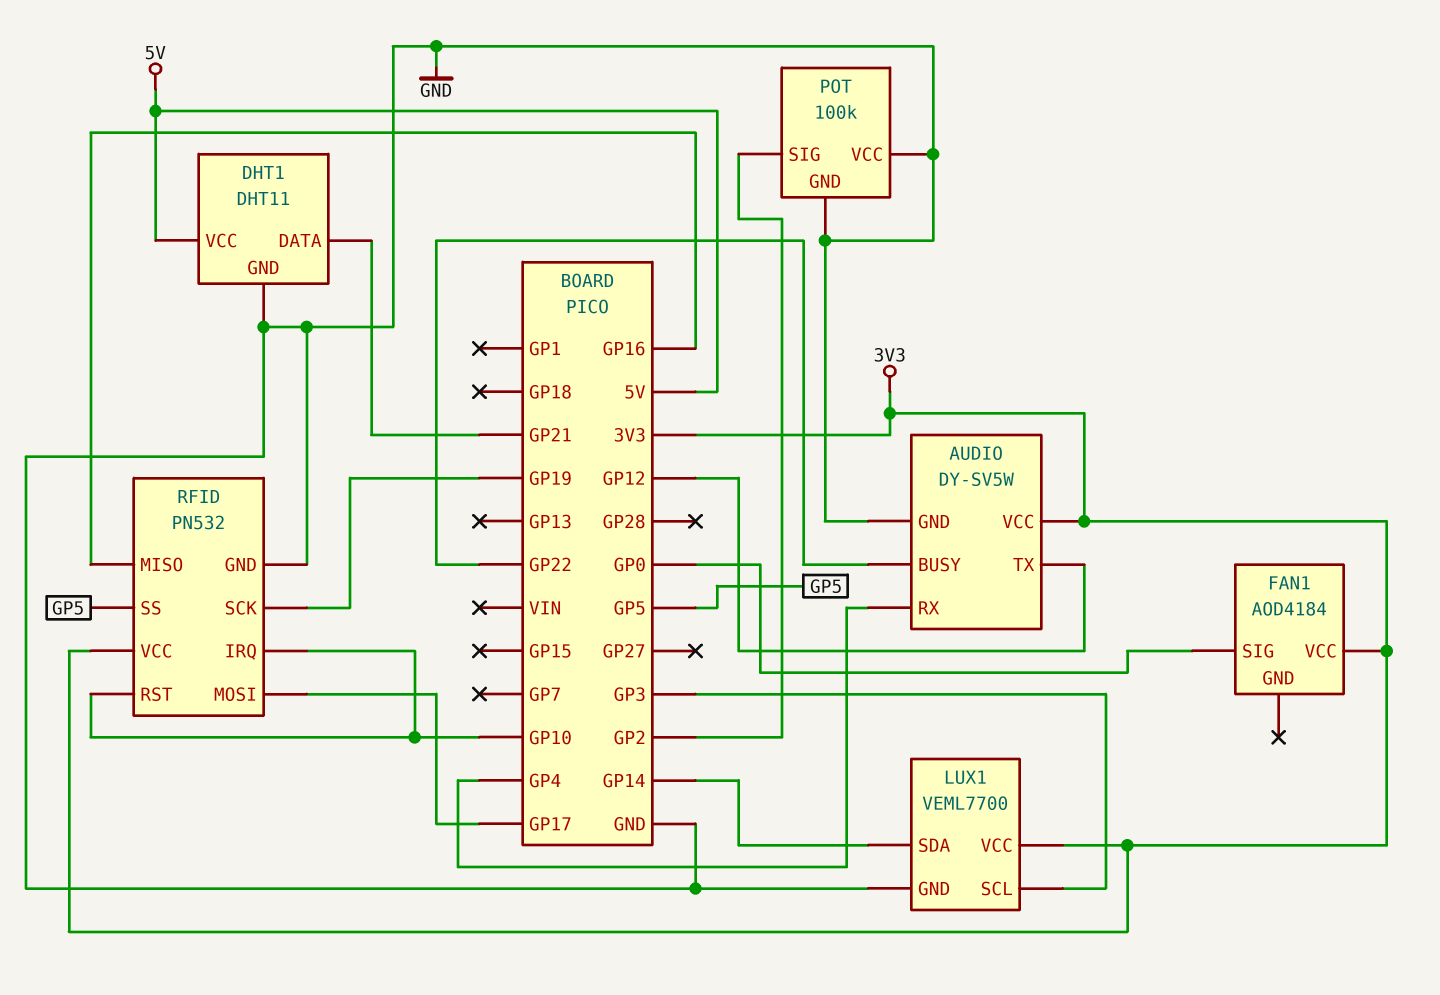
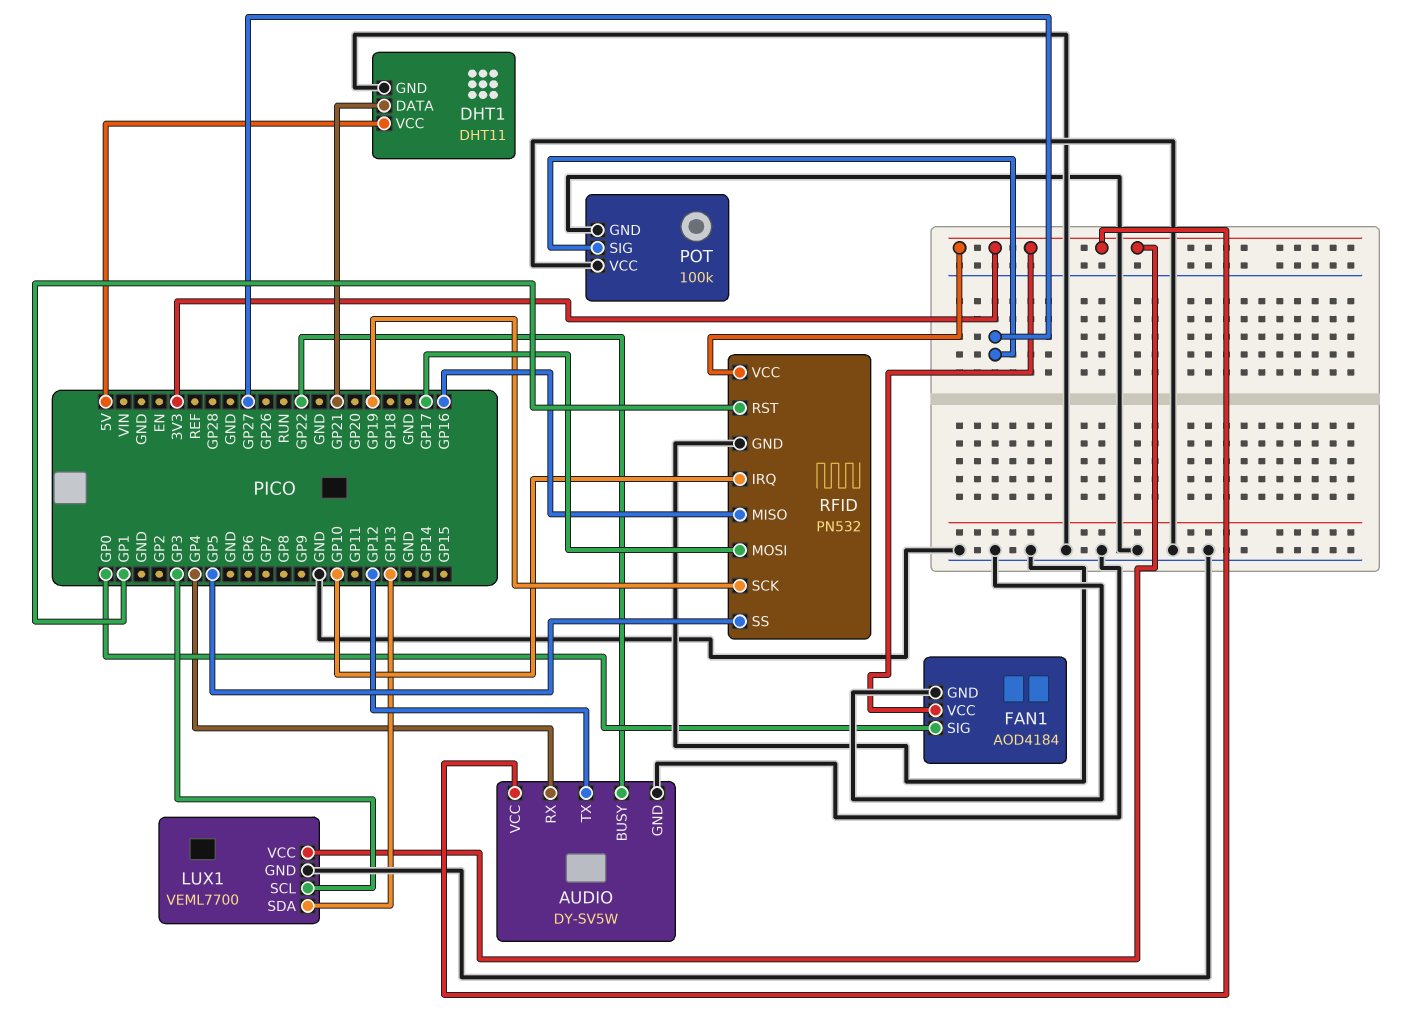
FAN1 pin GND: none -> GND
LUX1 pin SDA: GP14 -> GP13
POT pin SIG: GP2 -> GP27
RFID pin RST: GP10 -> GP1

